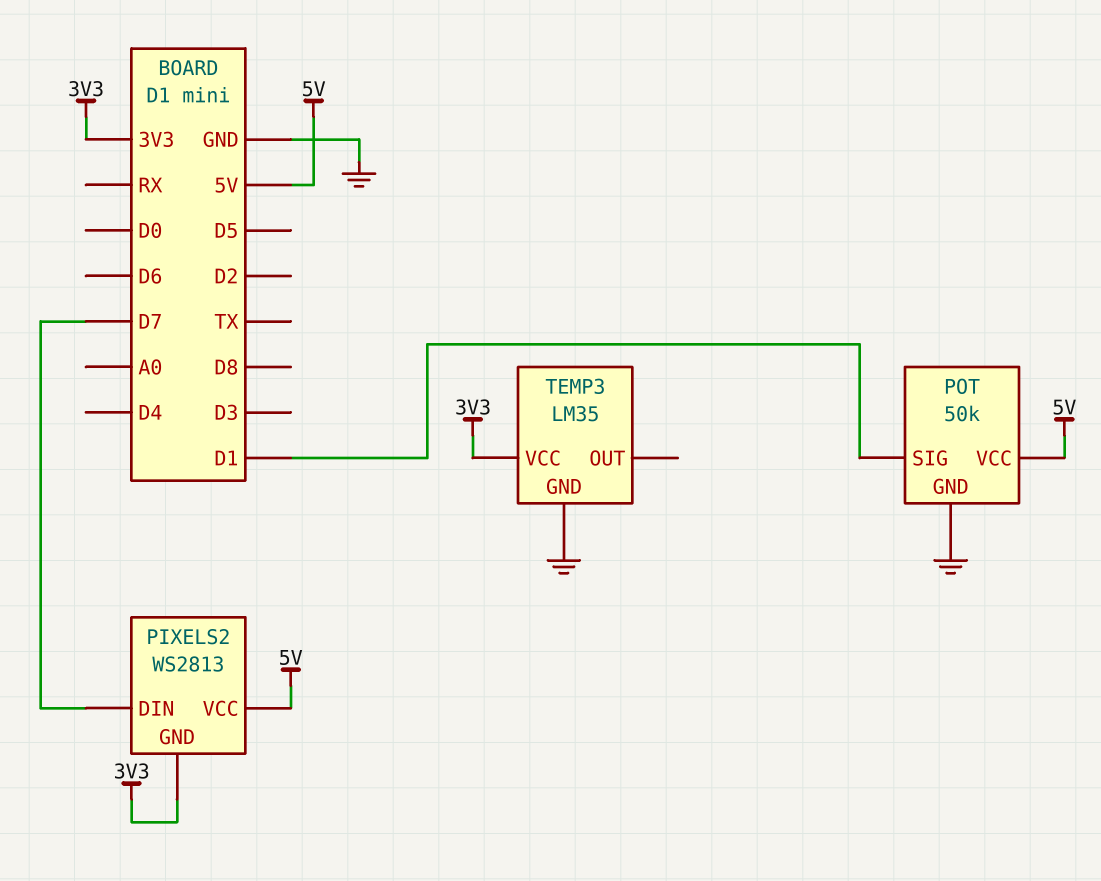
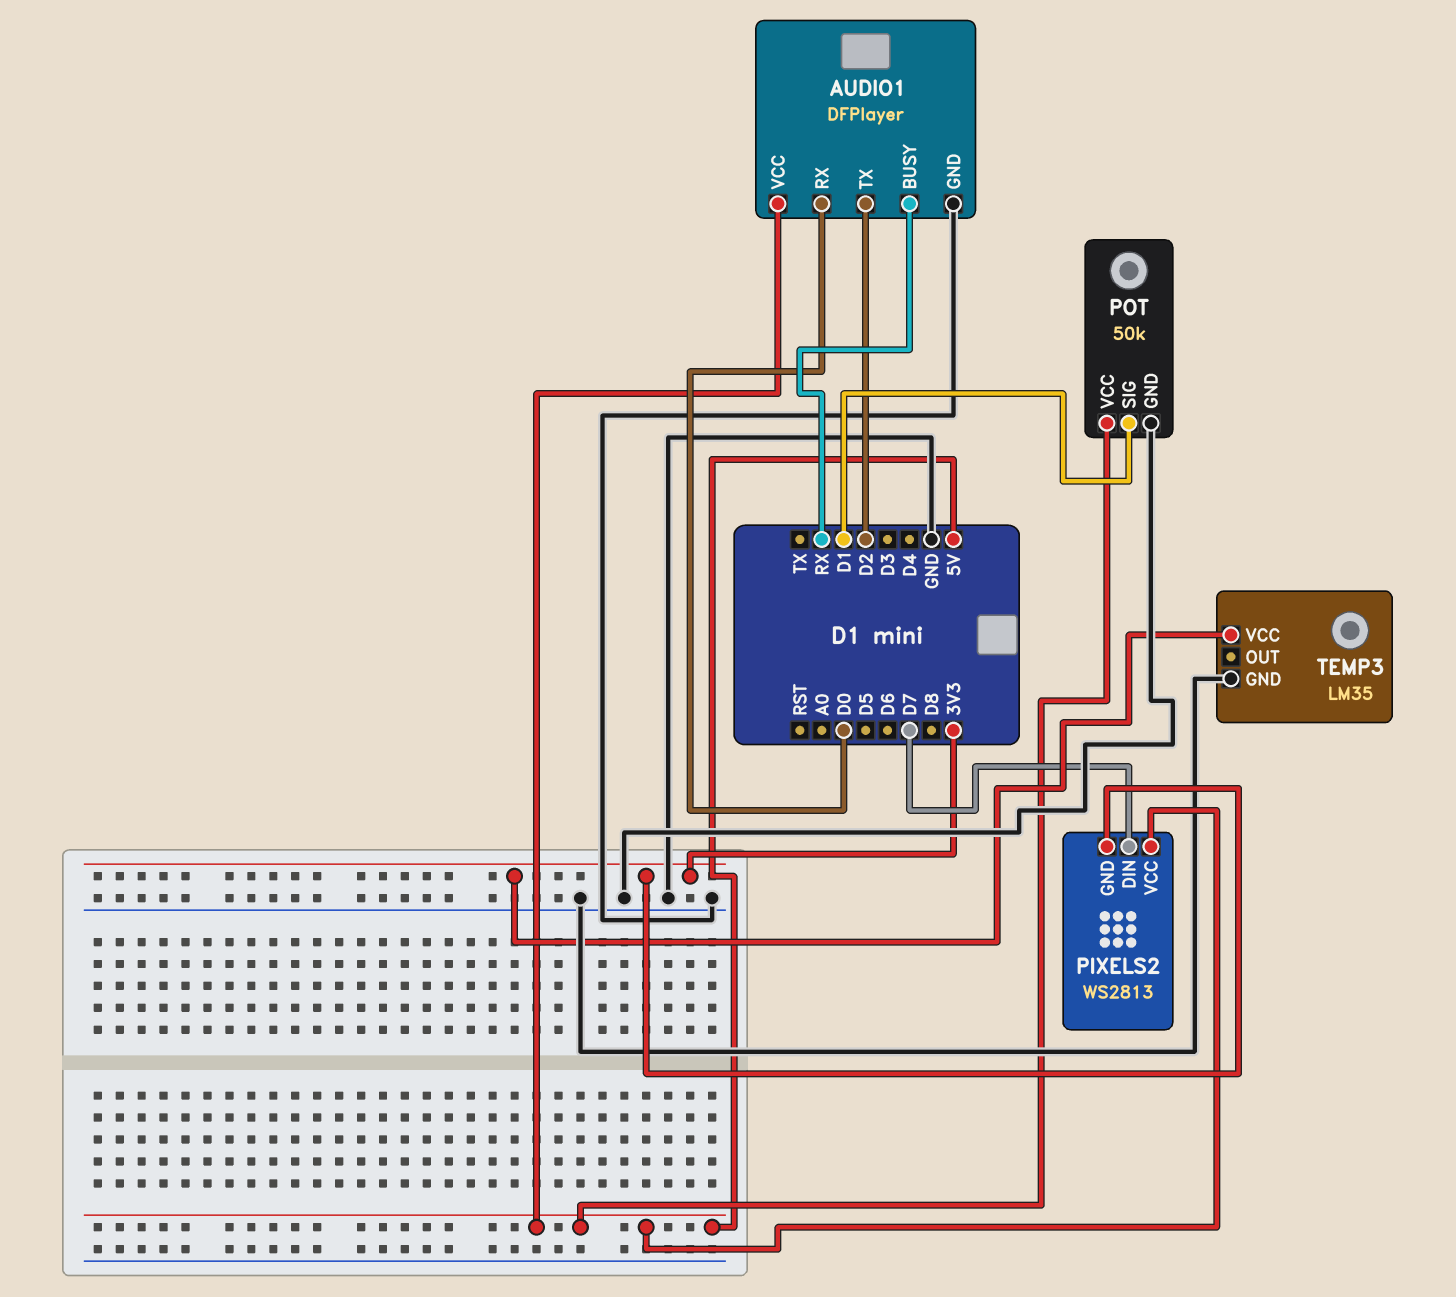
AUDIO1: none -> DFPlayer
AUDIO1 pin BUSY: none -> RX
AUDIO1 pin GND: none -> GND
AUDIO1 pin RX: none -> D0
AUDIO1 pin TX: none -> D2
AUDIO1 pin VCC: none -> 5V

